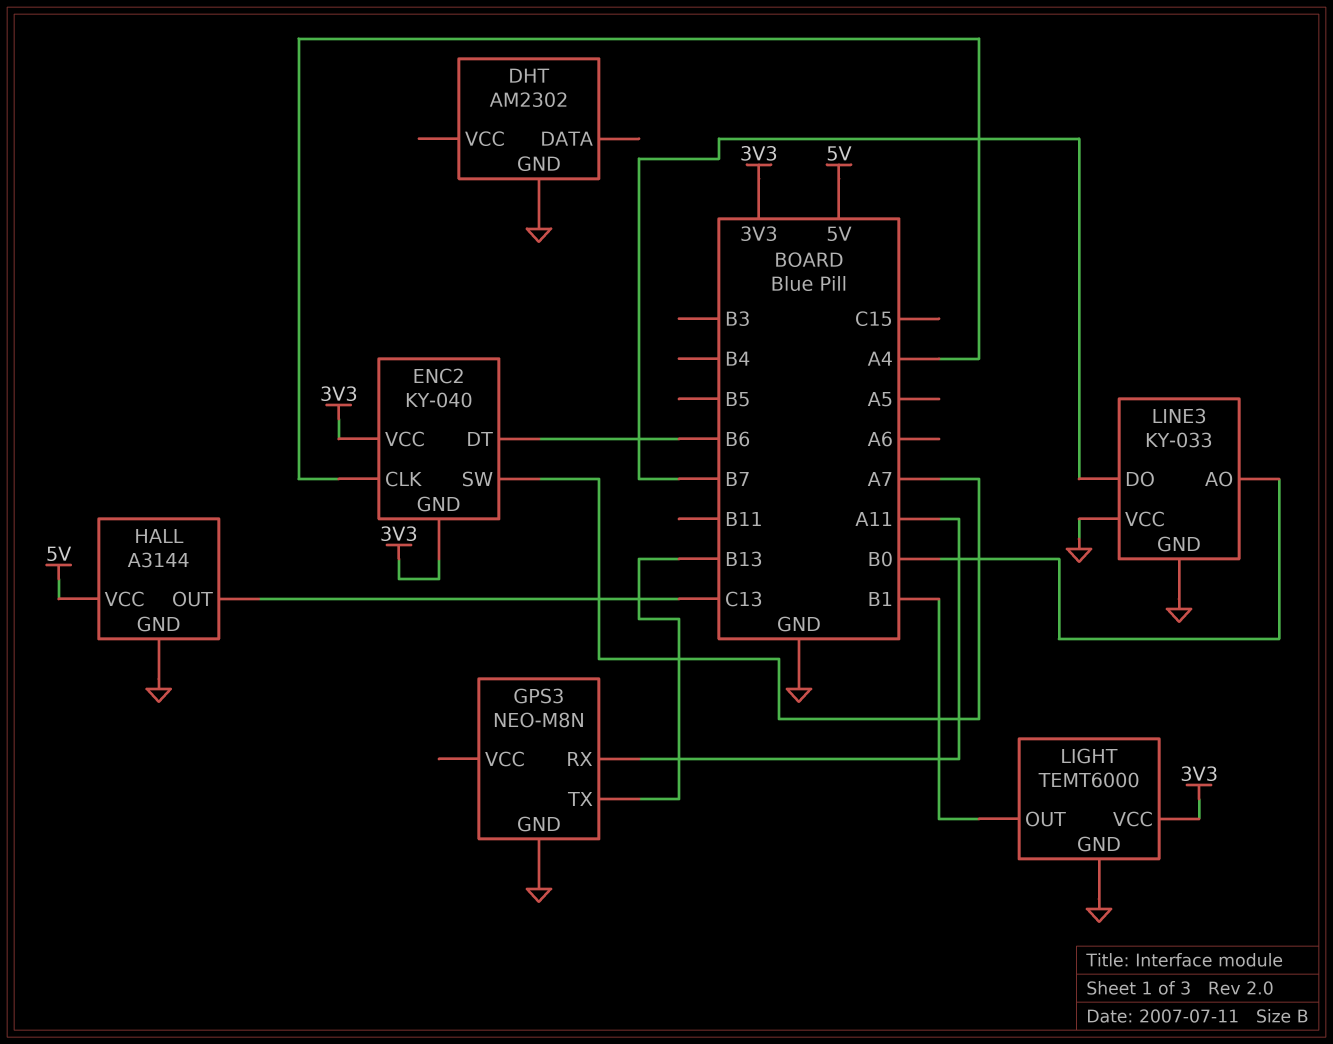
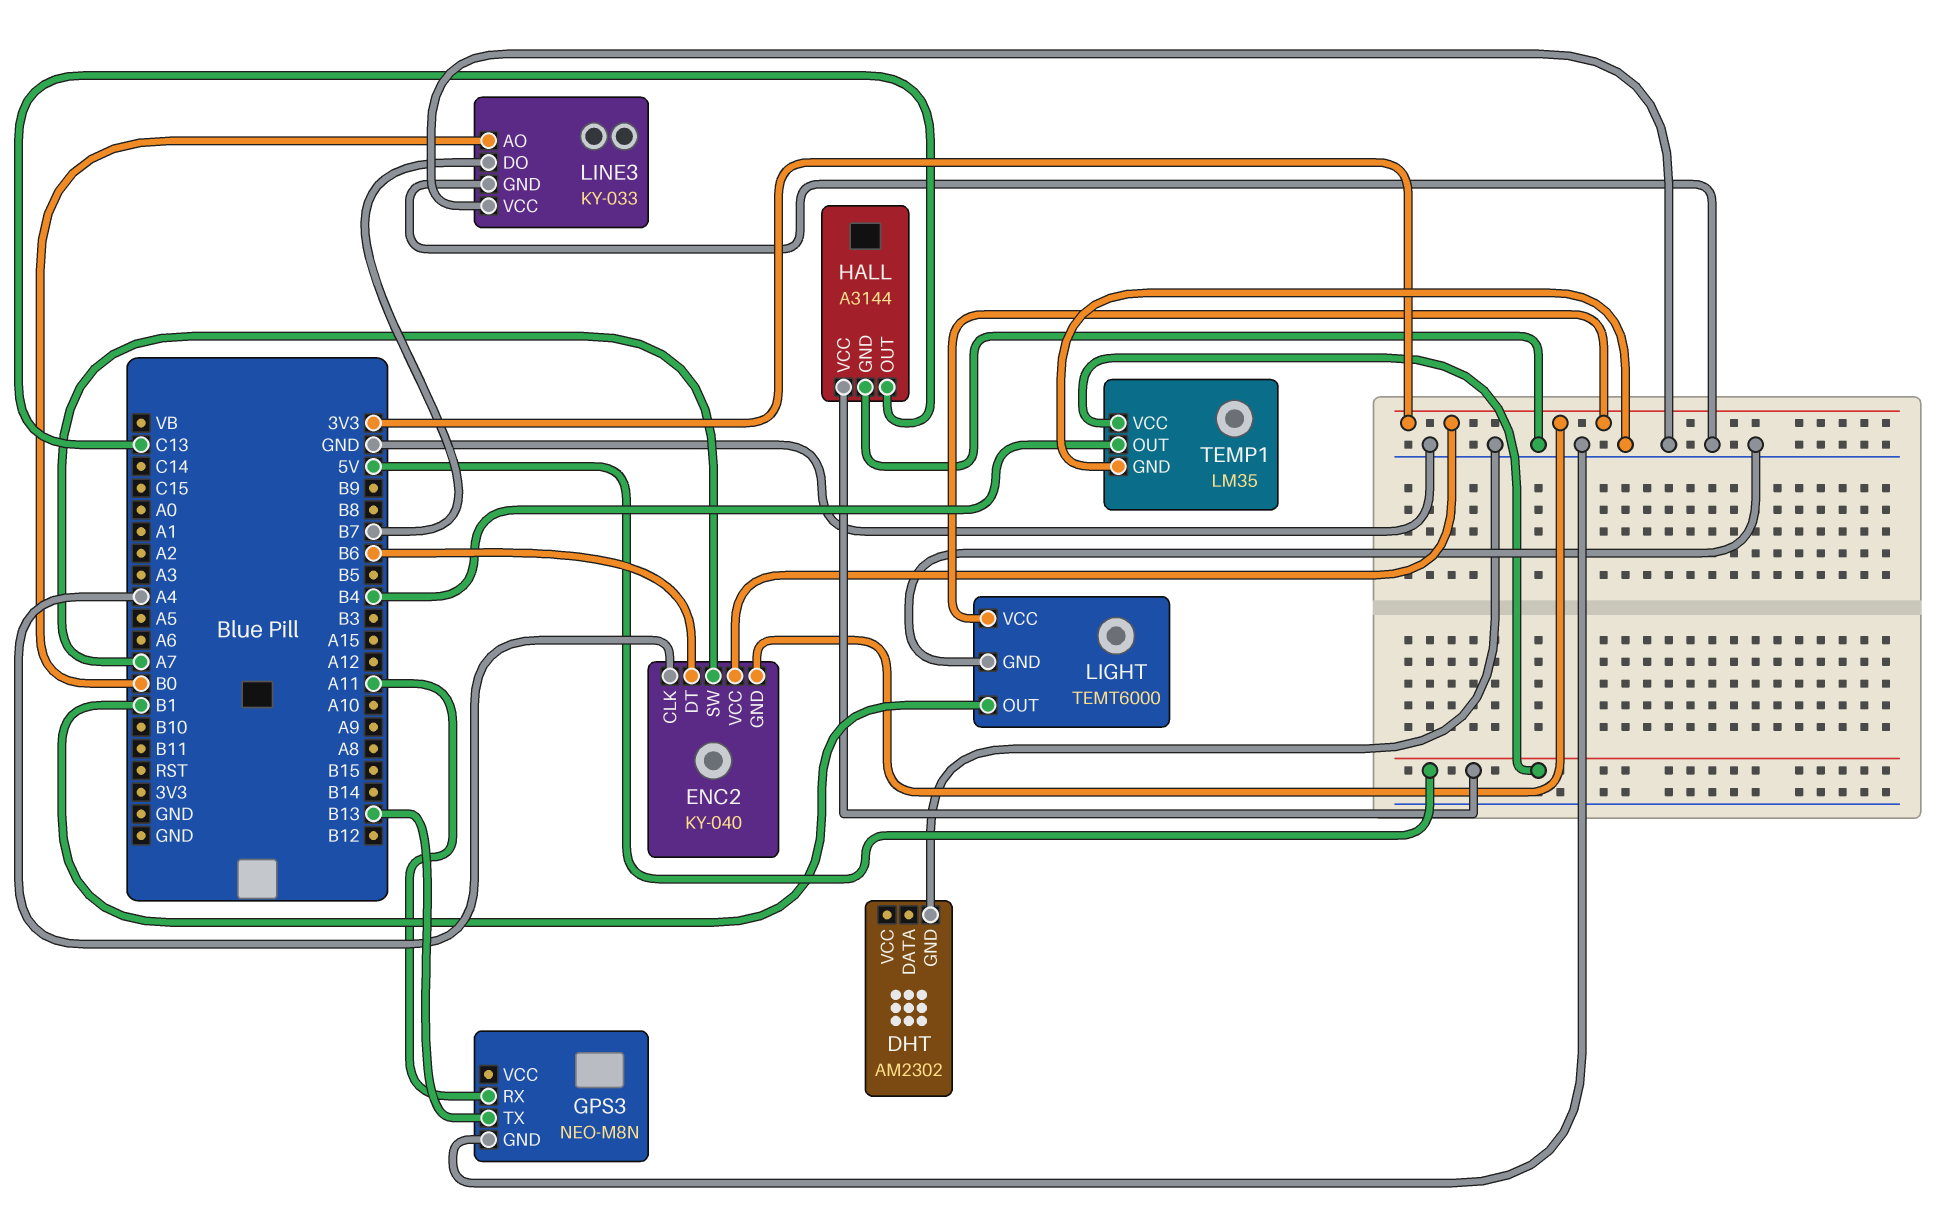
TEMP1: none -> LM35
TEMP1 pin GND: none -> GND
TEMP1 pin OUT: none -> B4
TEMP1 pin VCC: none -> 5V

